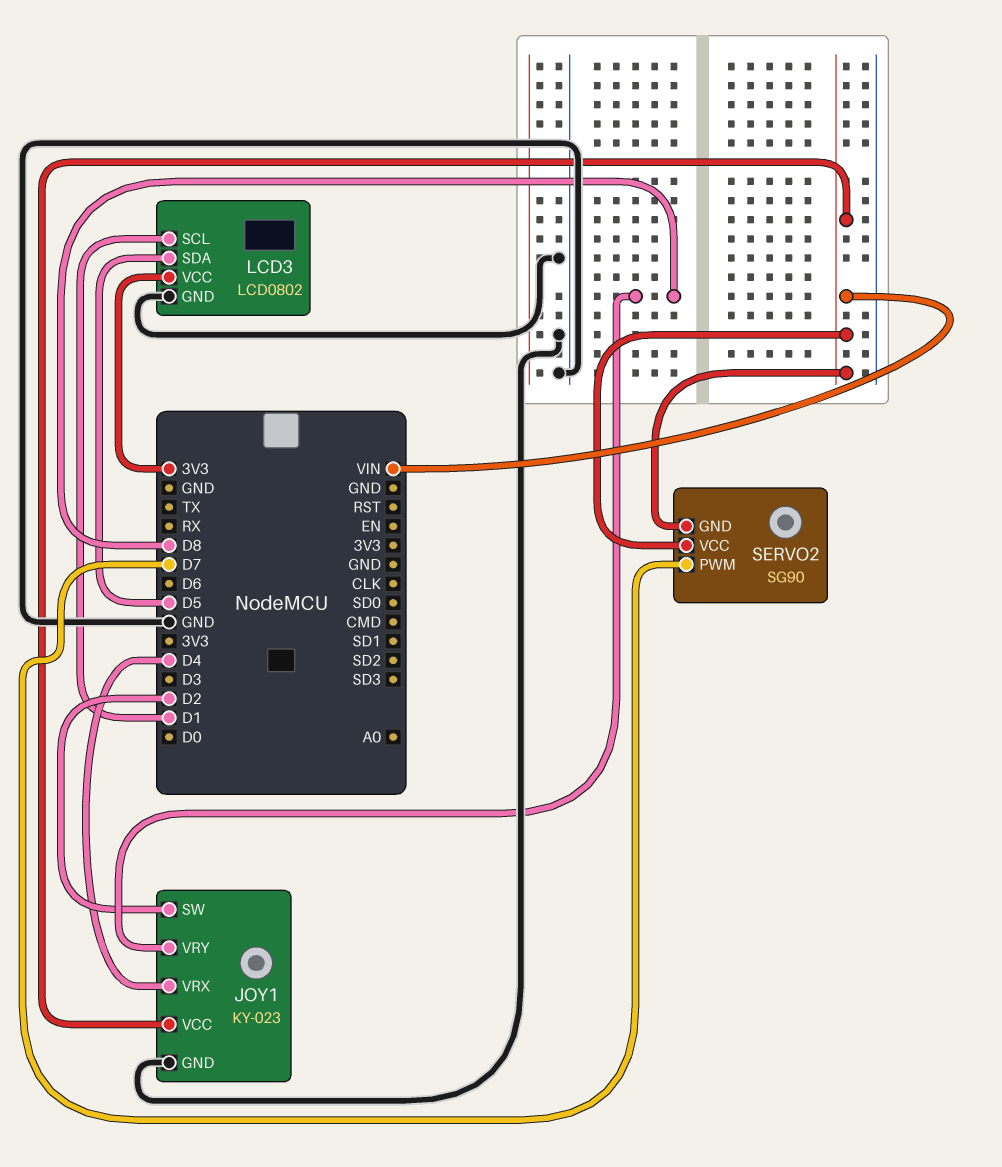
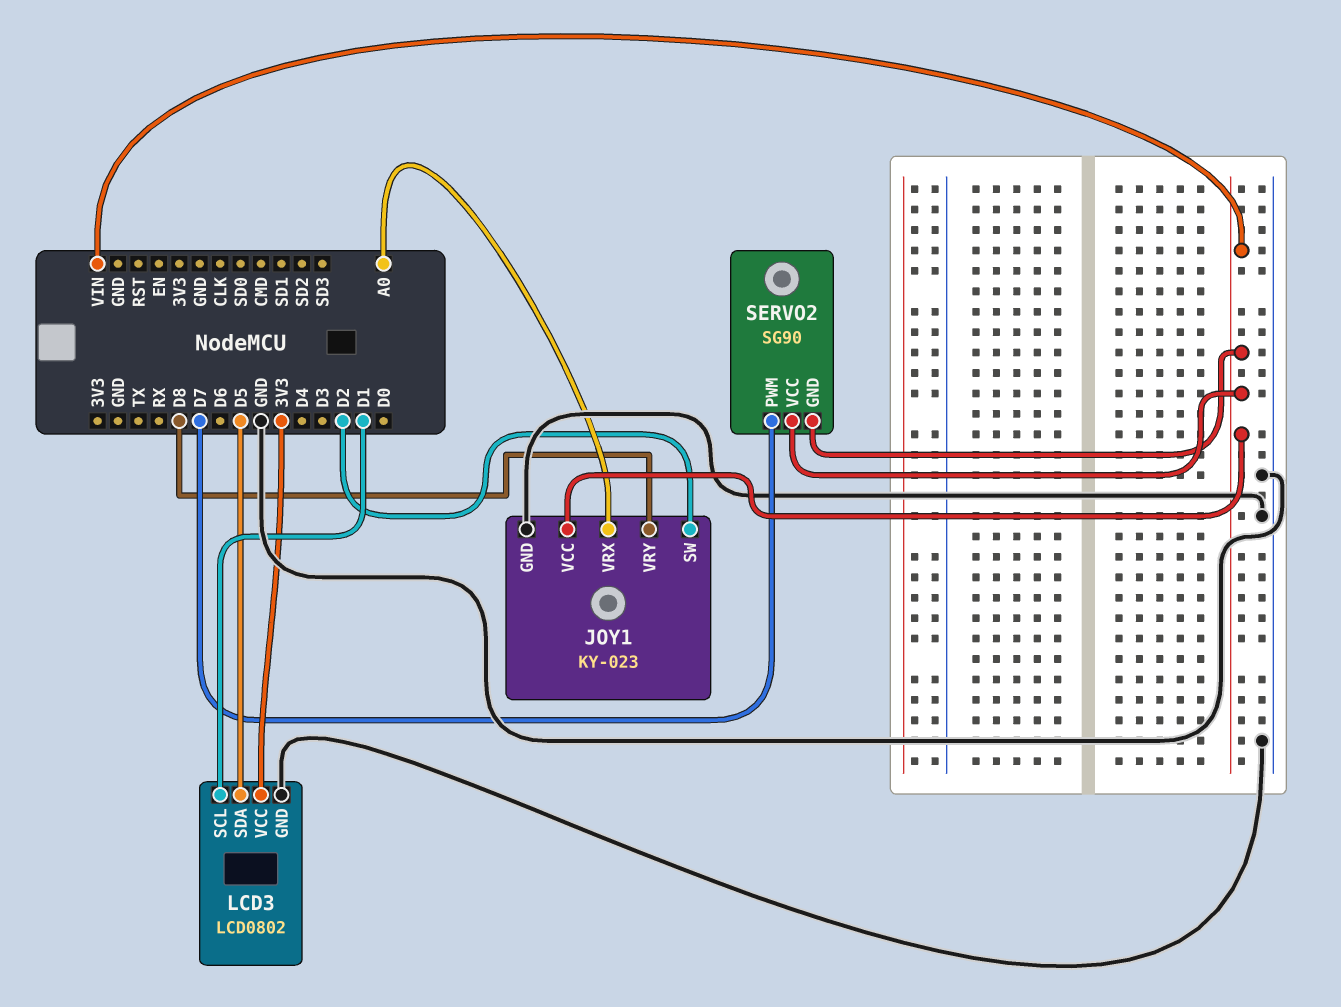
JOY1 pin VRX: D4 -> A0

